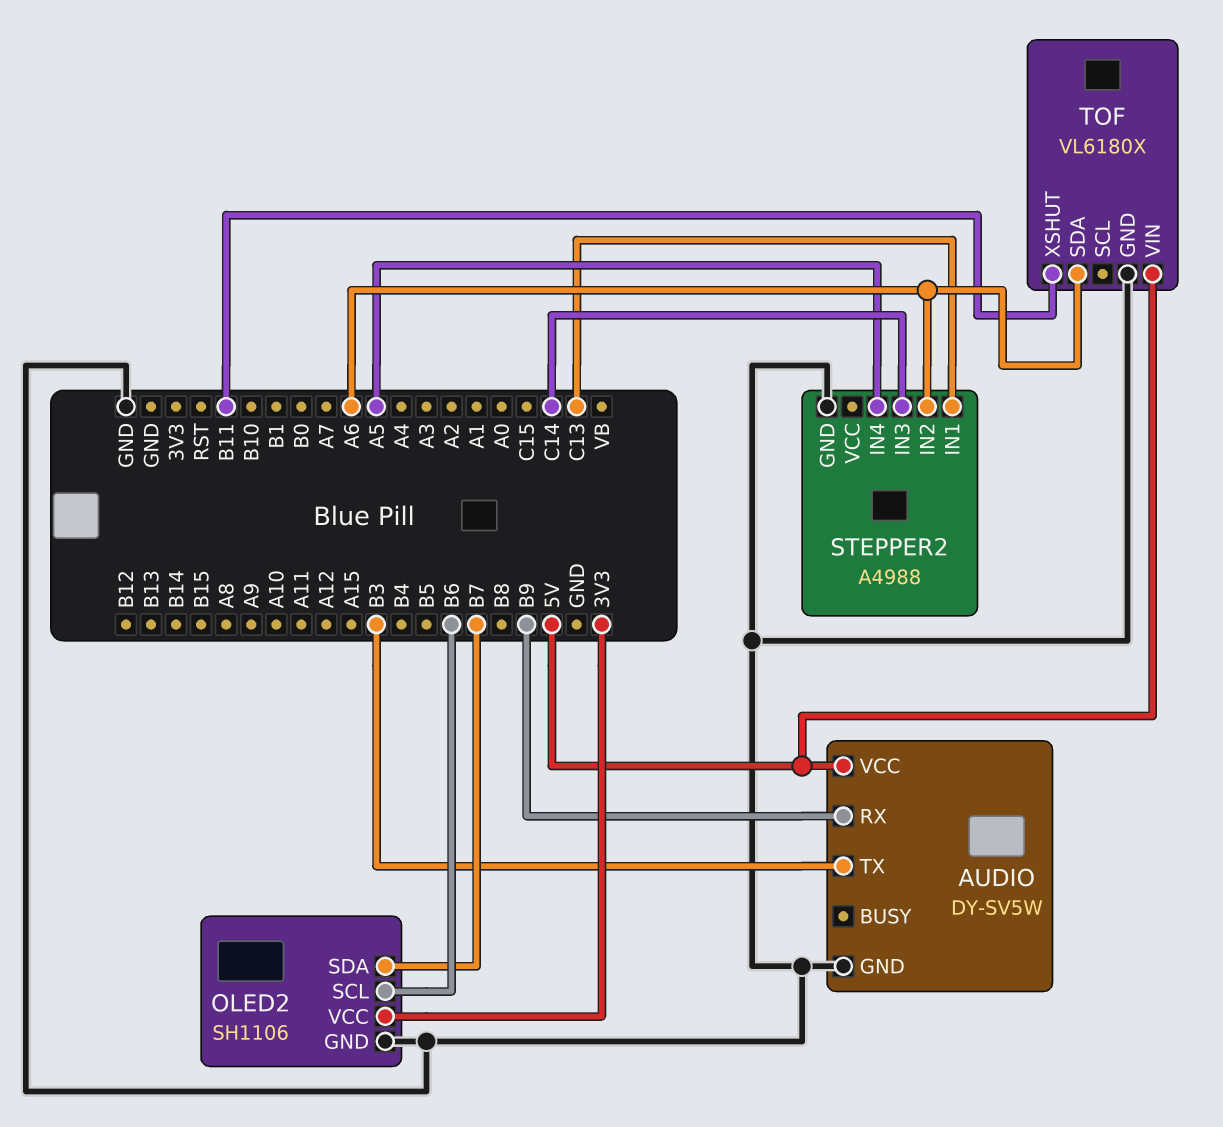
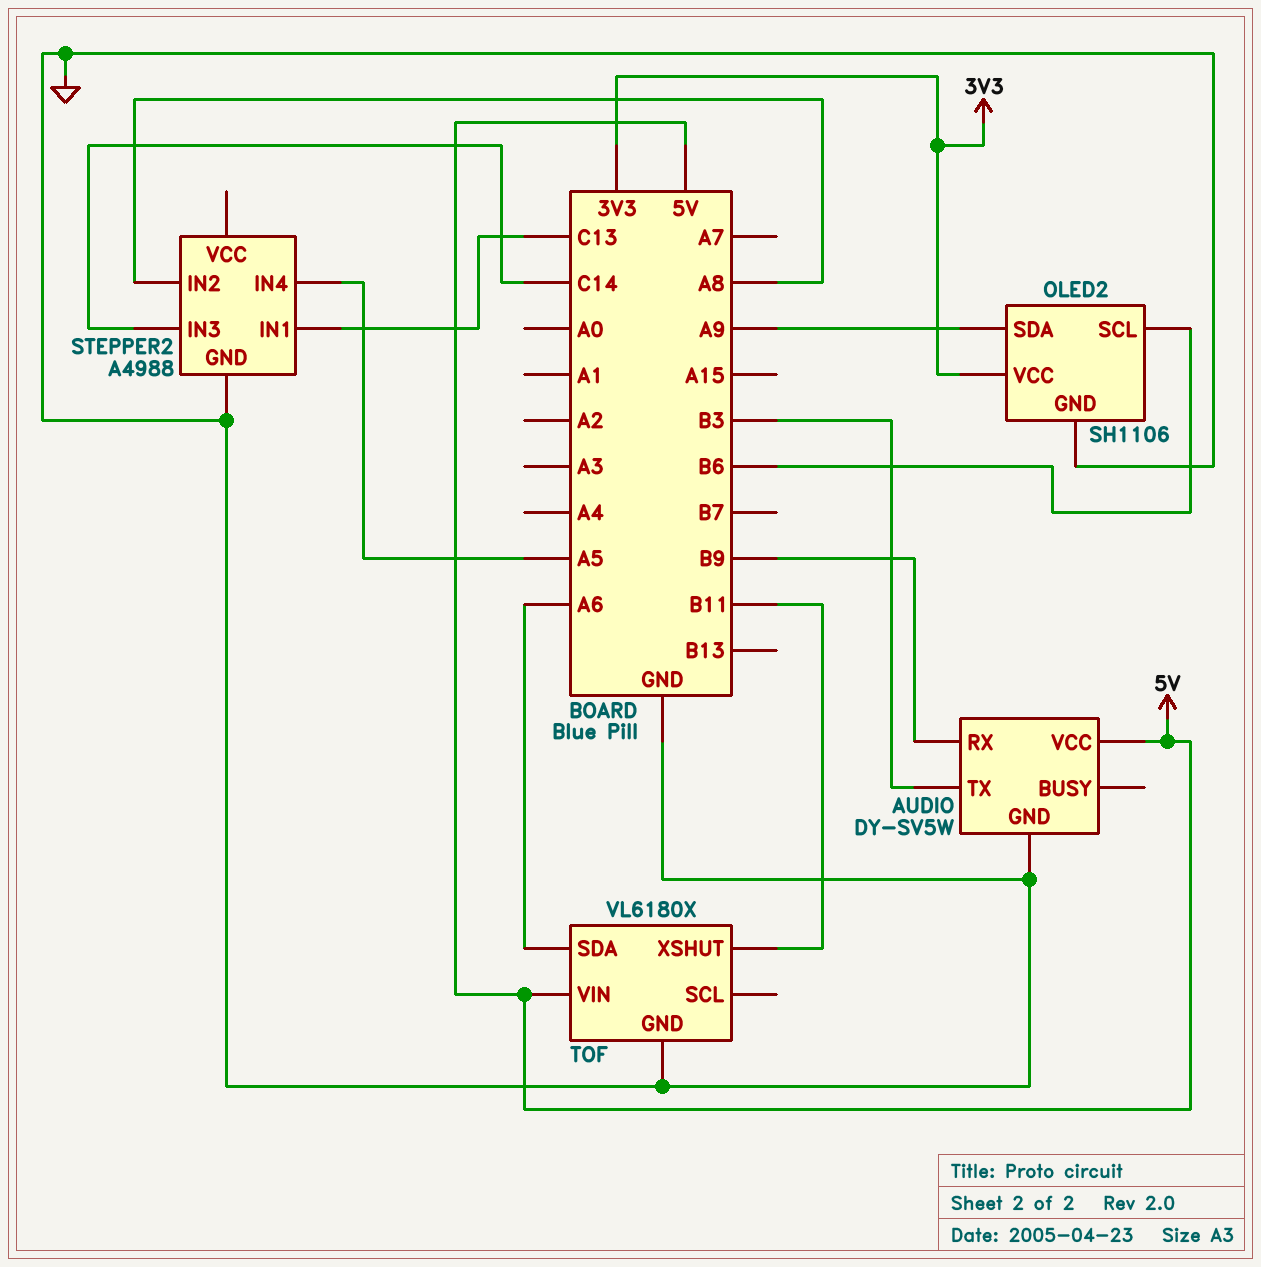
OLED2 pin SDA: B7 -> A9
STEPPER2 pin IN2: A6 -> A8

